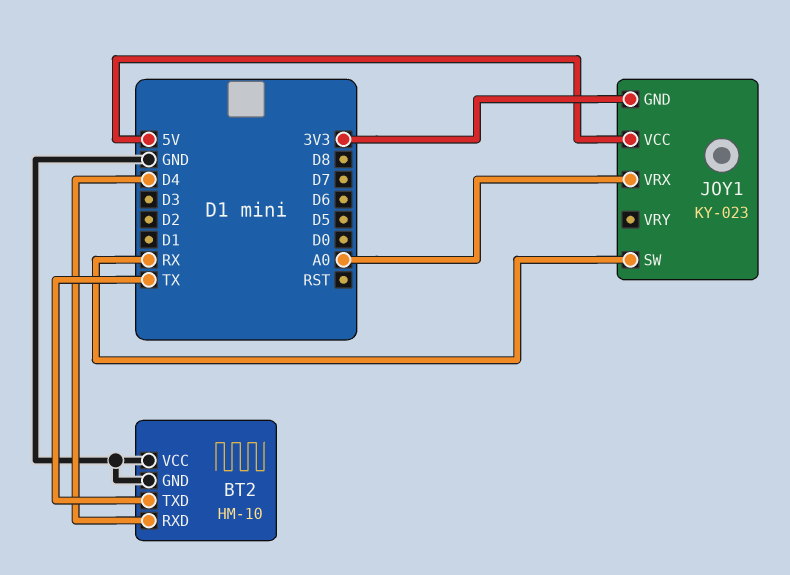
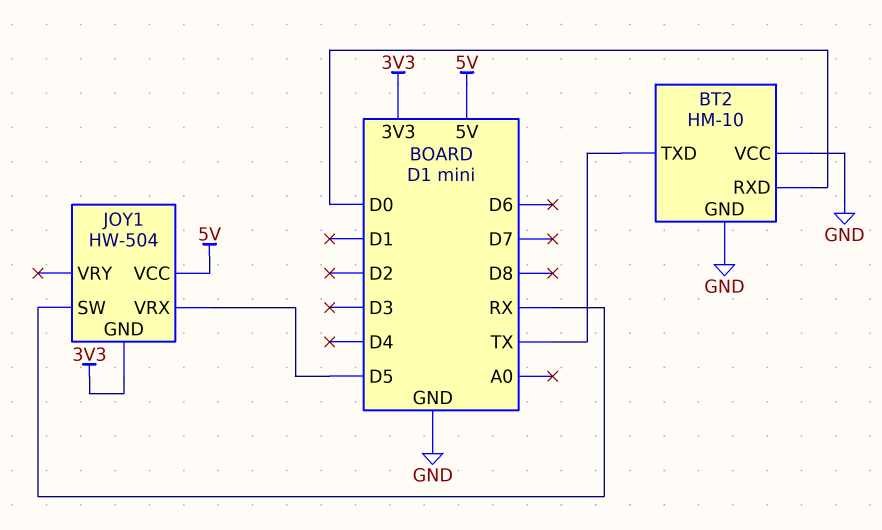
BT2 pin RXD: D4 -> D0
JOY1: KY-023 -> HW-504
JOY1 pin VRX: A0 -> D5

